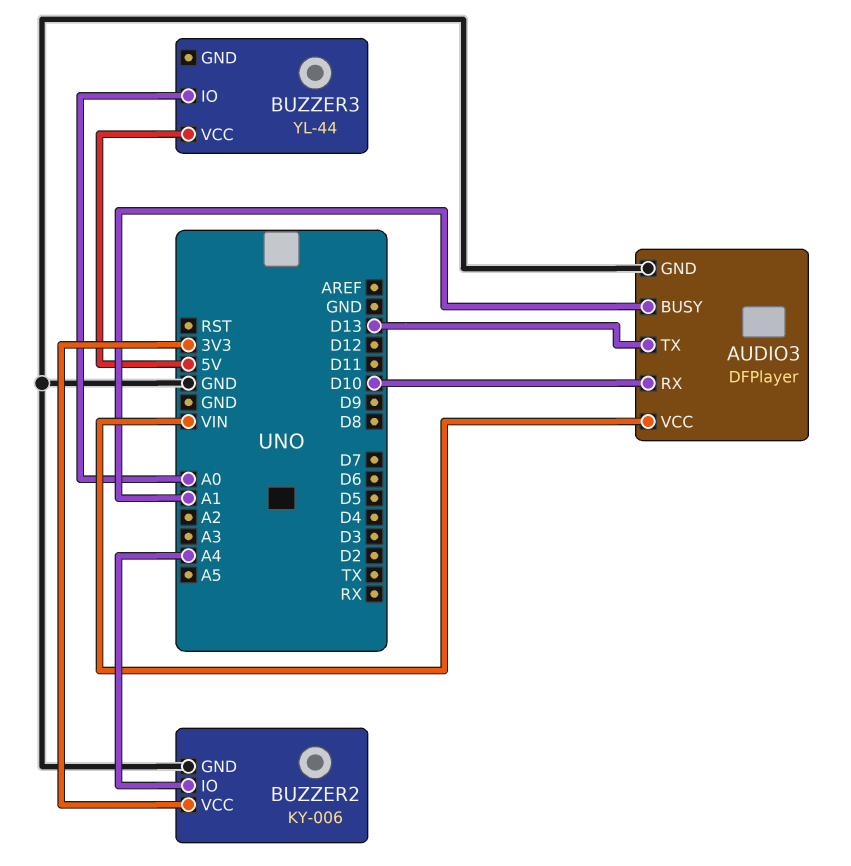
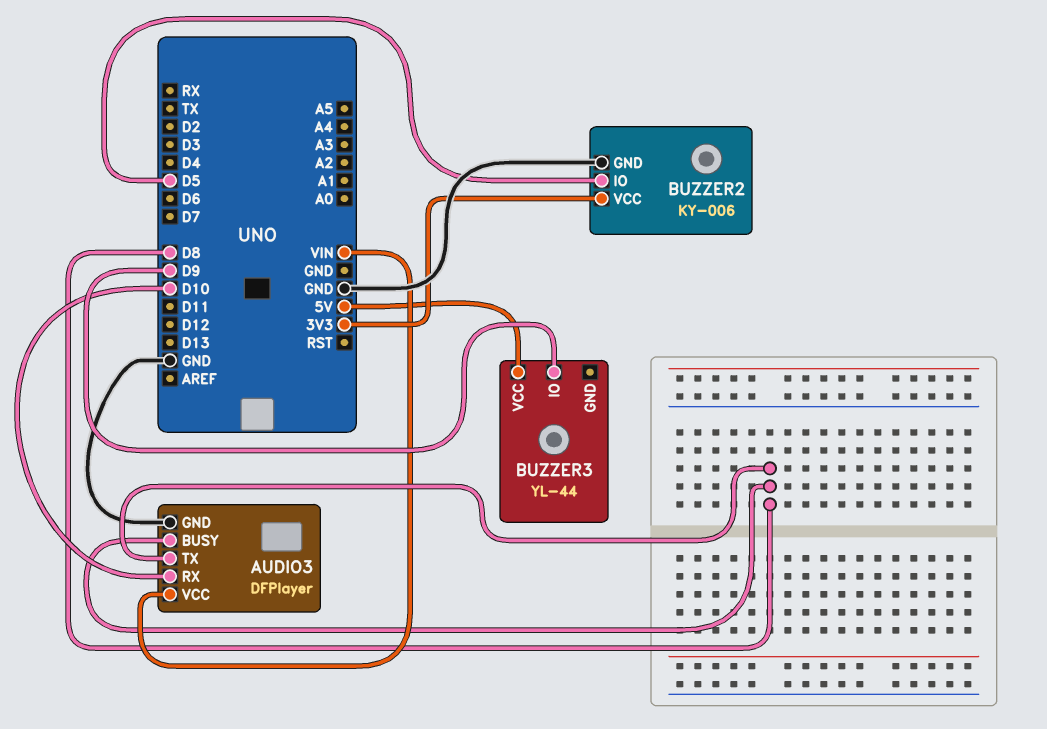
AUDIO3 pin BUSY: A1 -> D8
AUDIO3 pin TX: D13 -> D8
BUZZER2 pin IO: A4 -> D5
BUZZER3 pin IO: A0 -> D9

